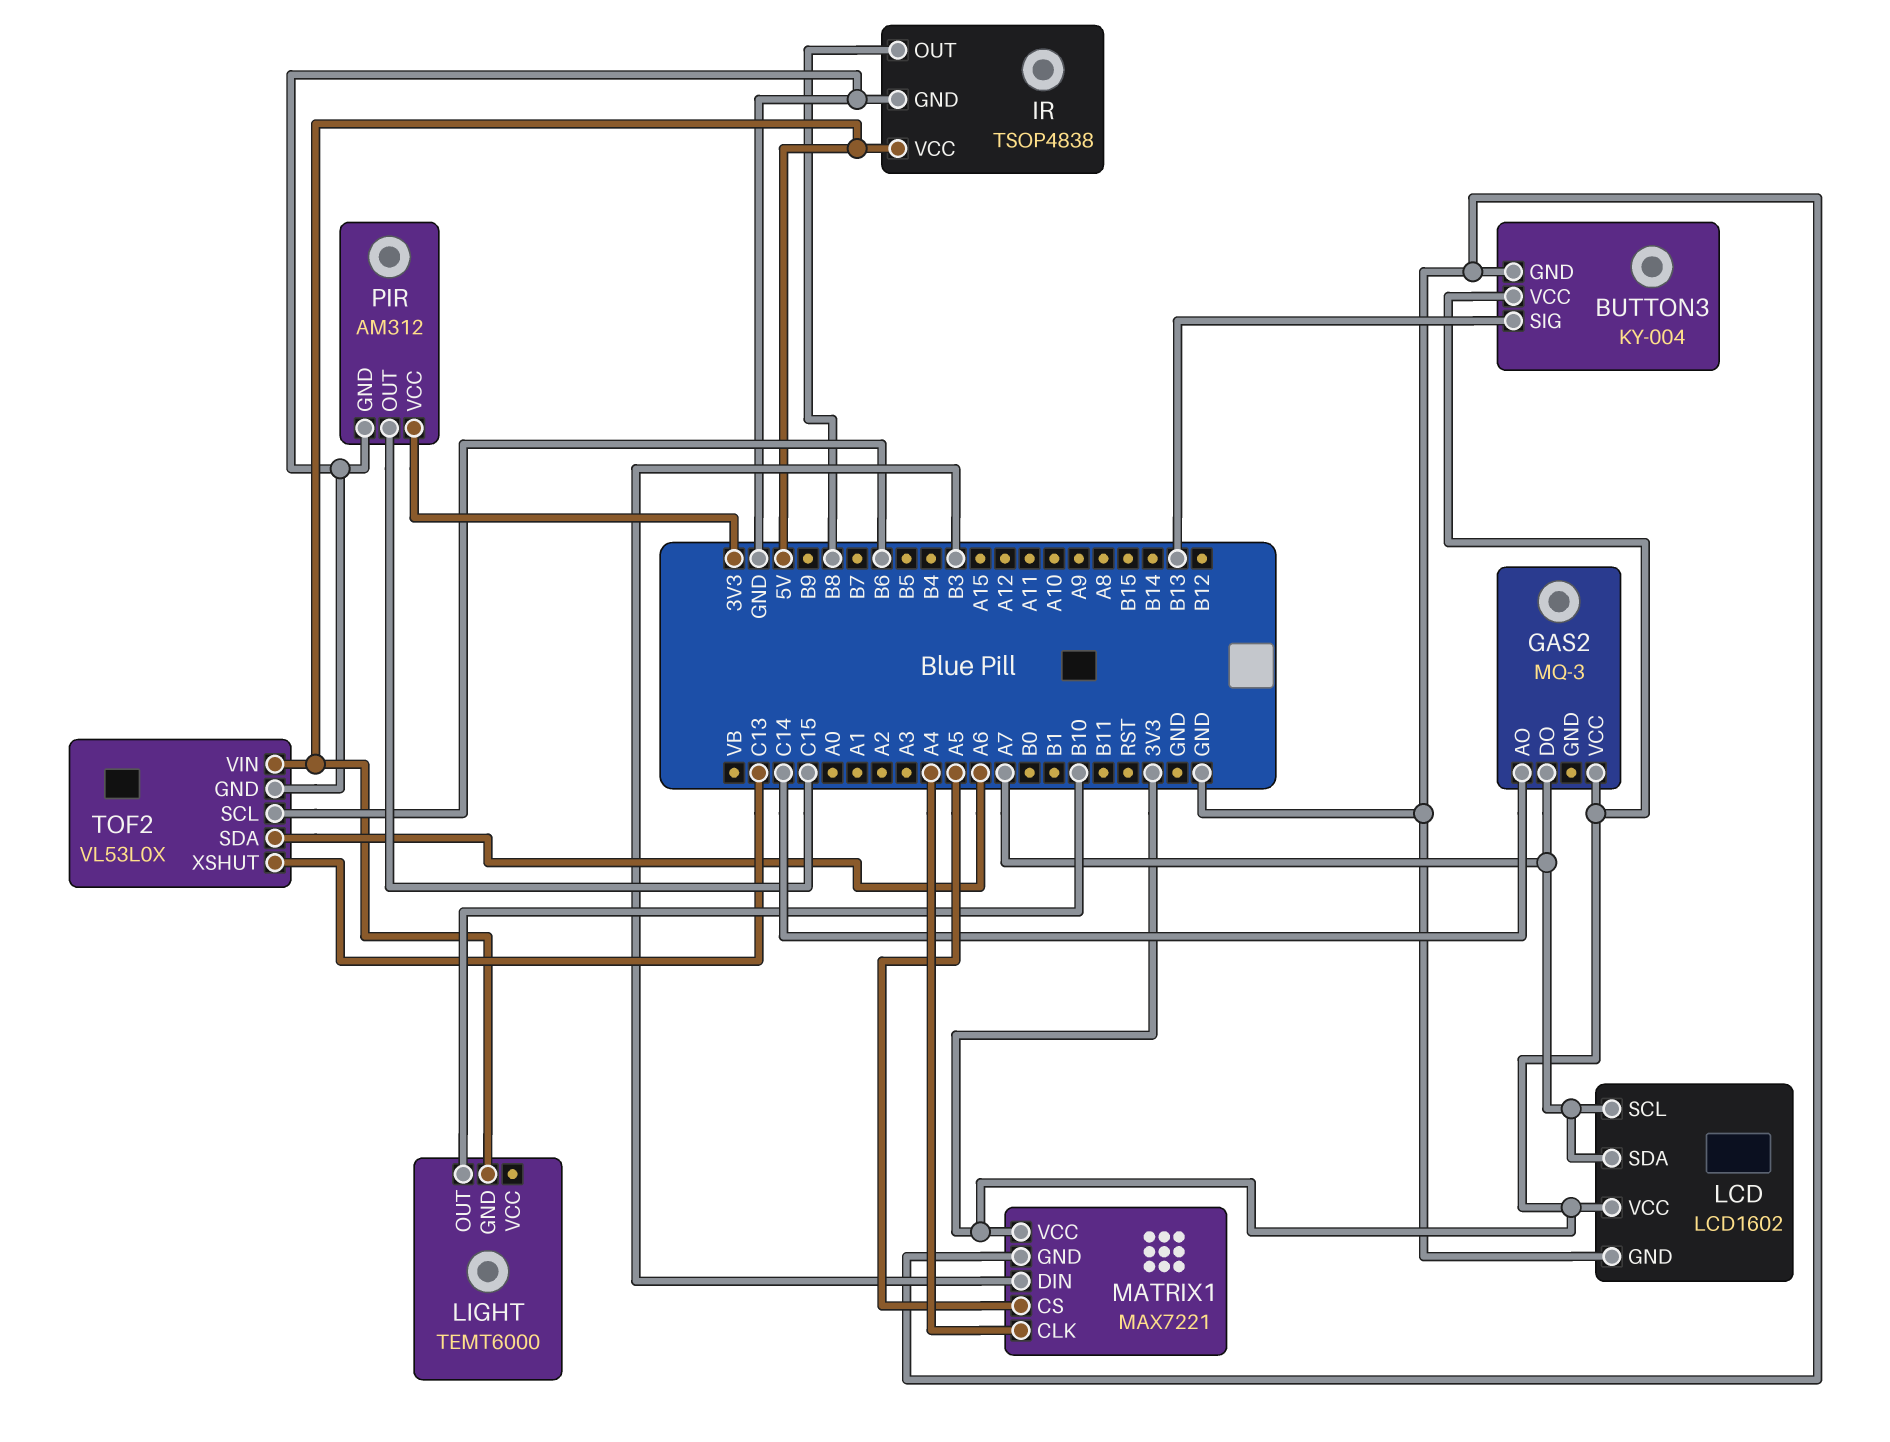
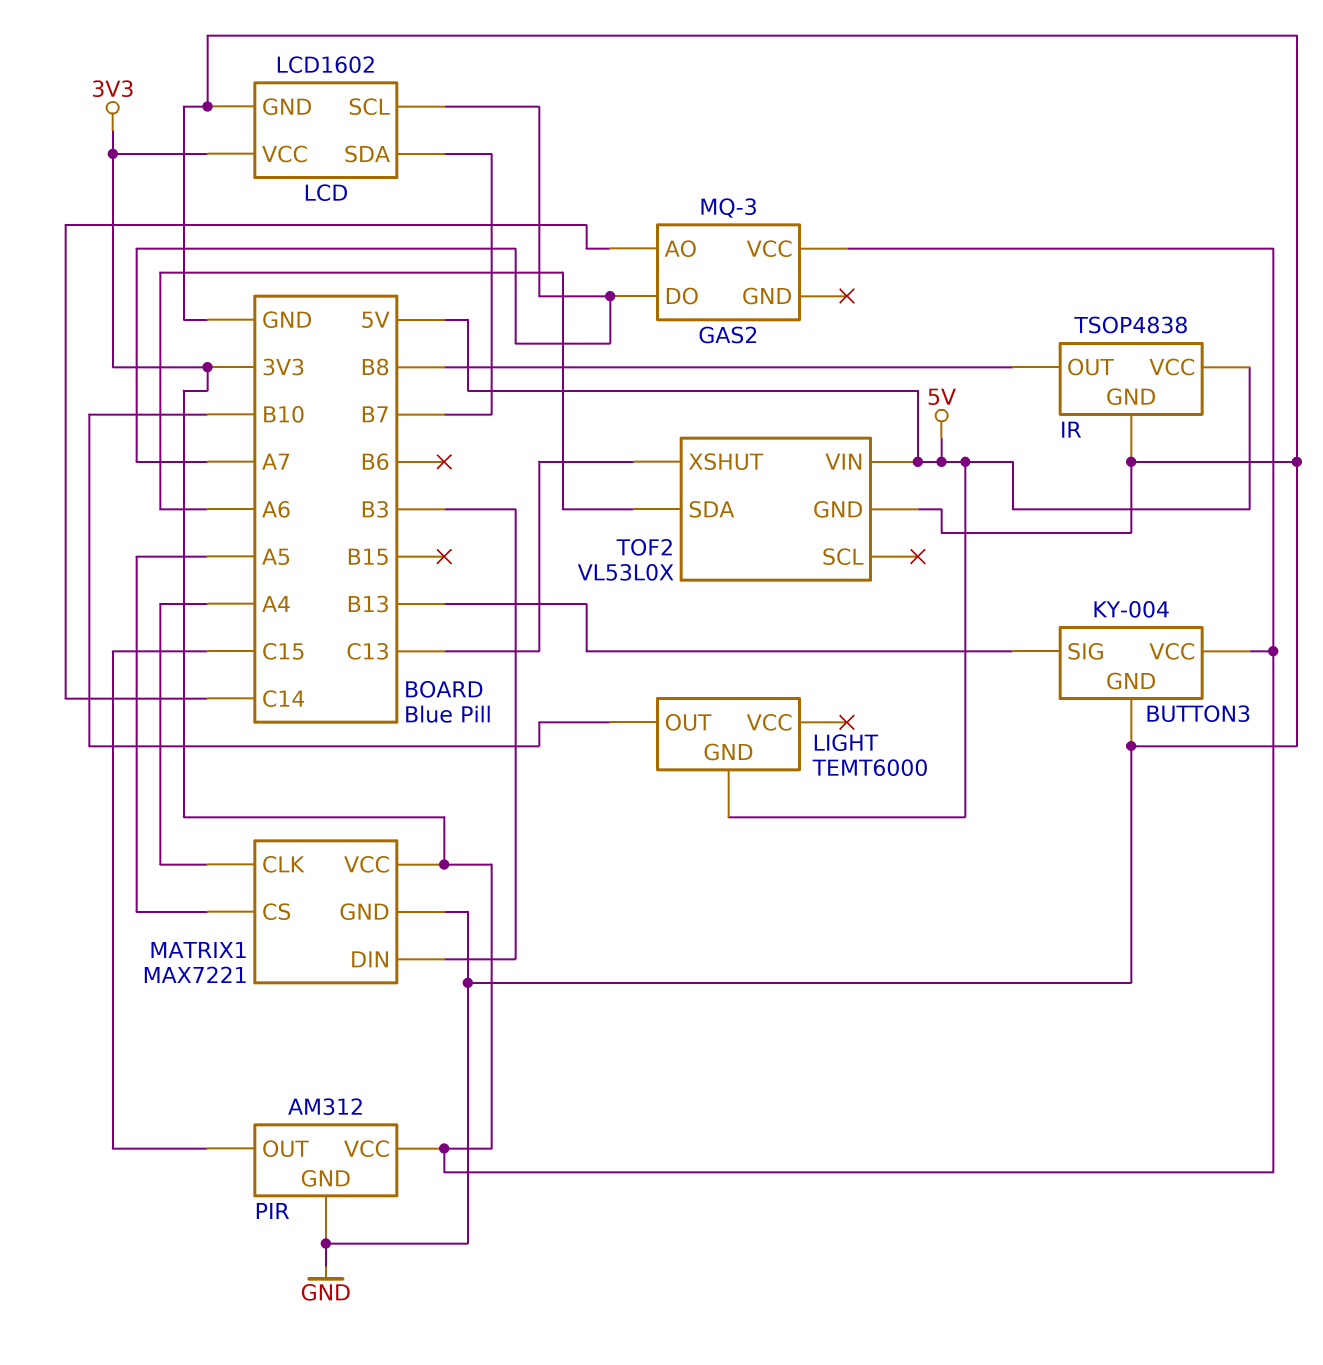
LCD pin SDA: A7 -> B7
TOF2 pin SCL: B6 -> none

